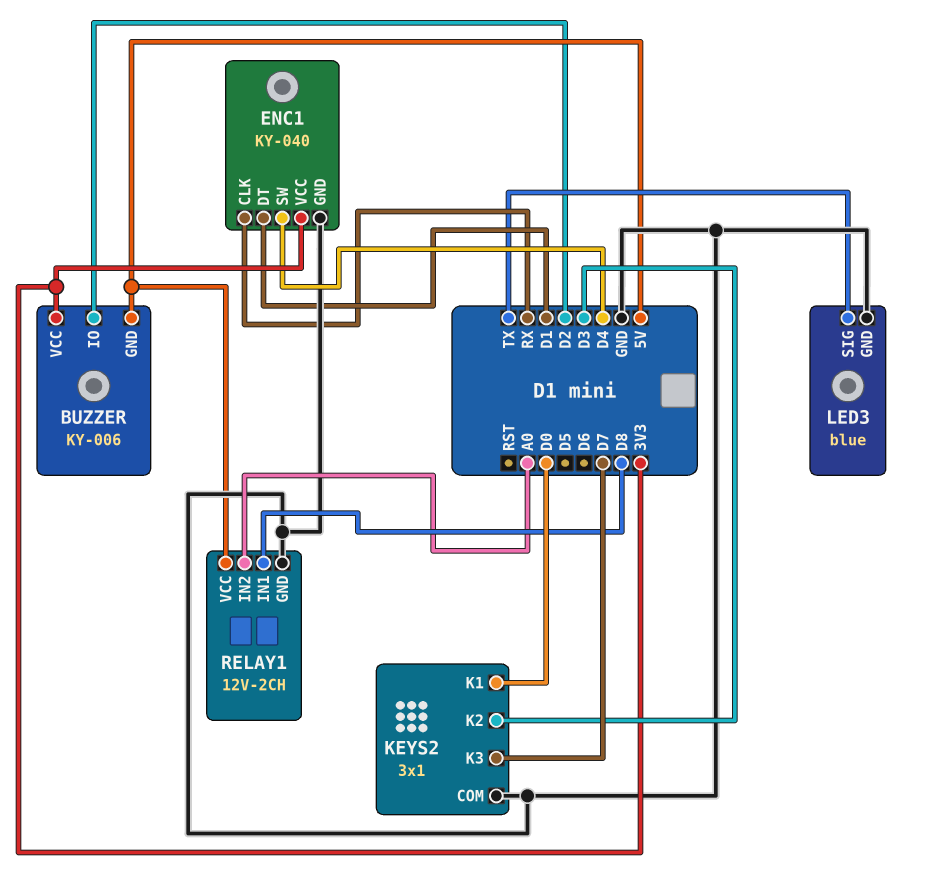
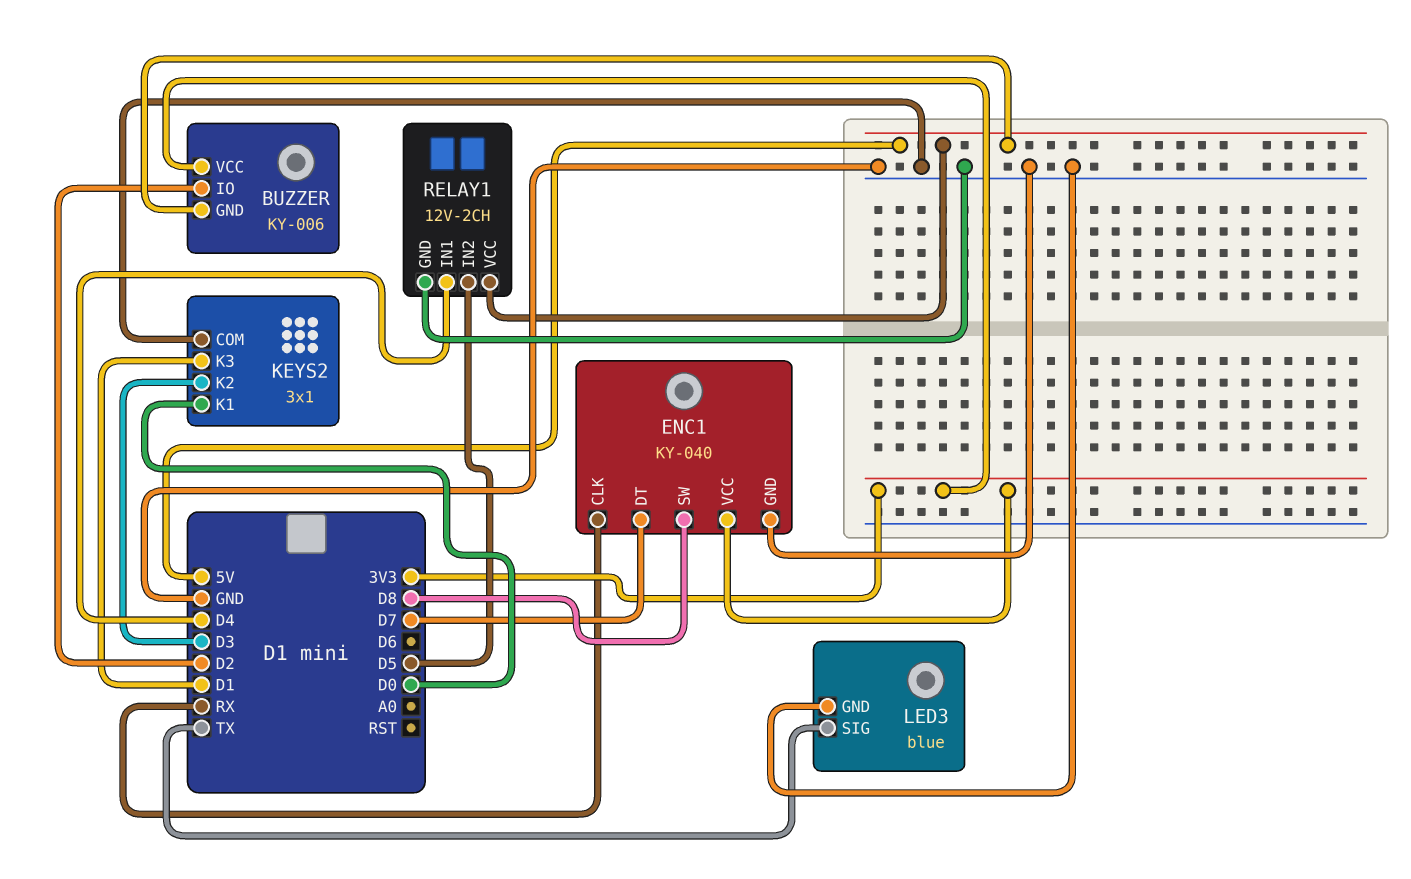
ENC1 pin DT: D1 -> D7
ENC1 pin SW: D4 -> D8
KEYS2 pin K3: D7 -> D1
RELAY1 pin IN1: D8 -> D4
RELAY1 pin IN2: A0 -> D5

